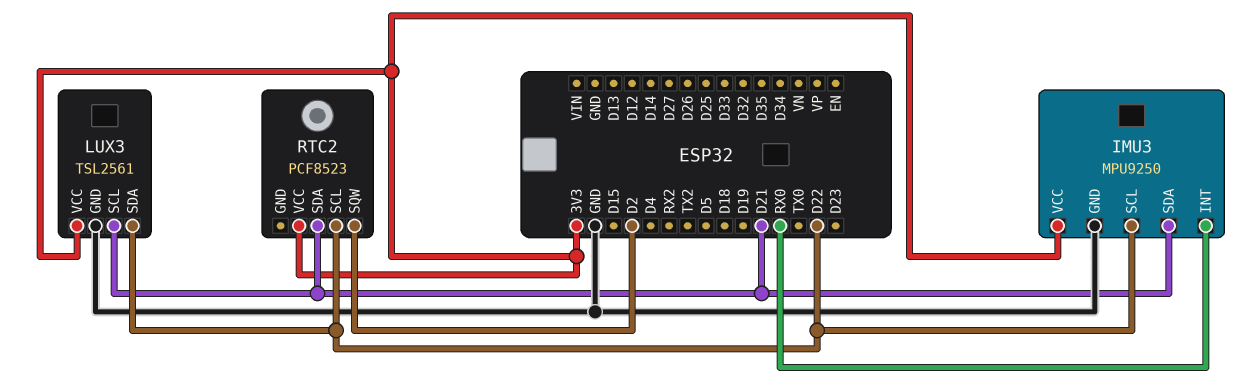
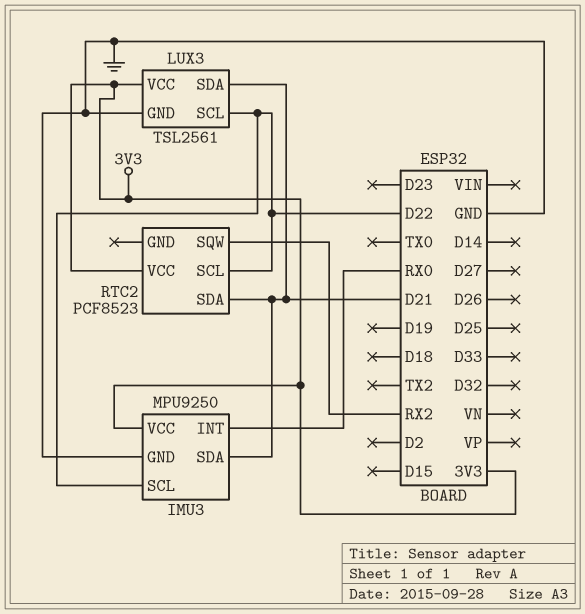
LUX3 pin SCL: D21 -> D22
LUX3 pin SDA: D22 -> D21
RTC2 pin SQW: D2 -> RX2

